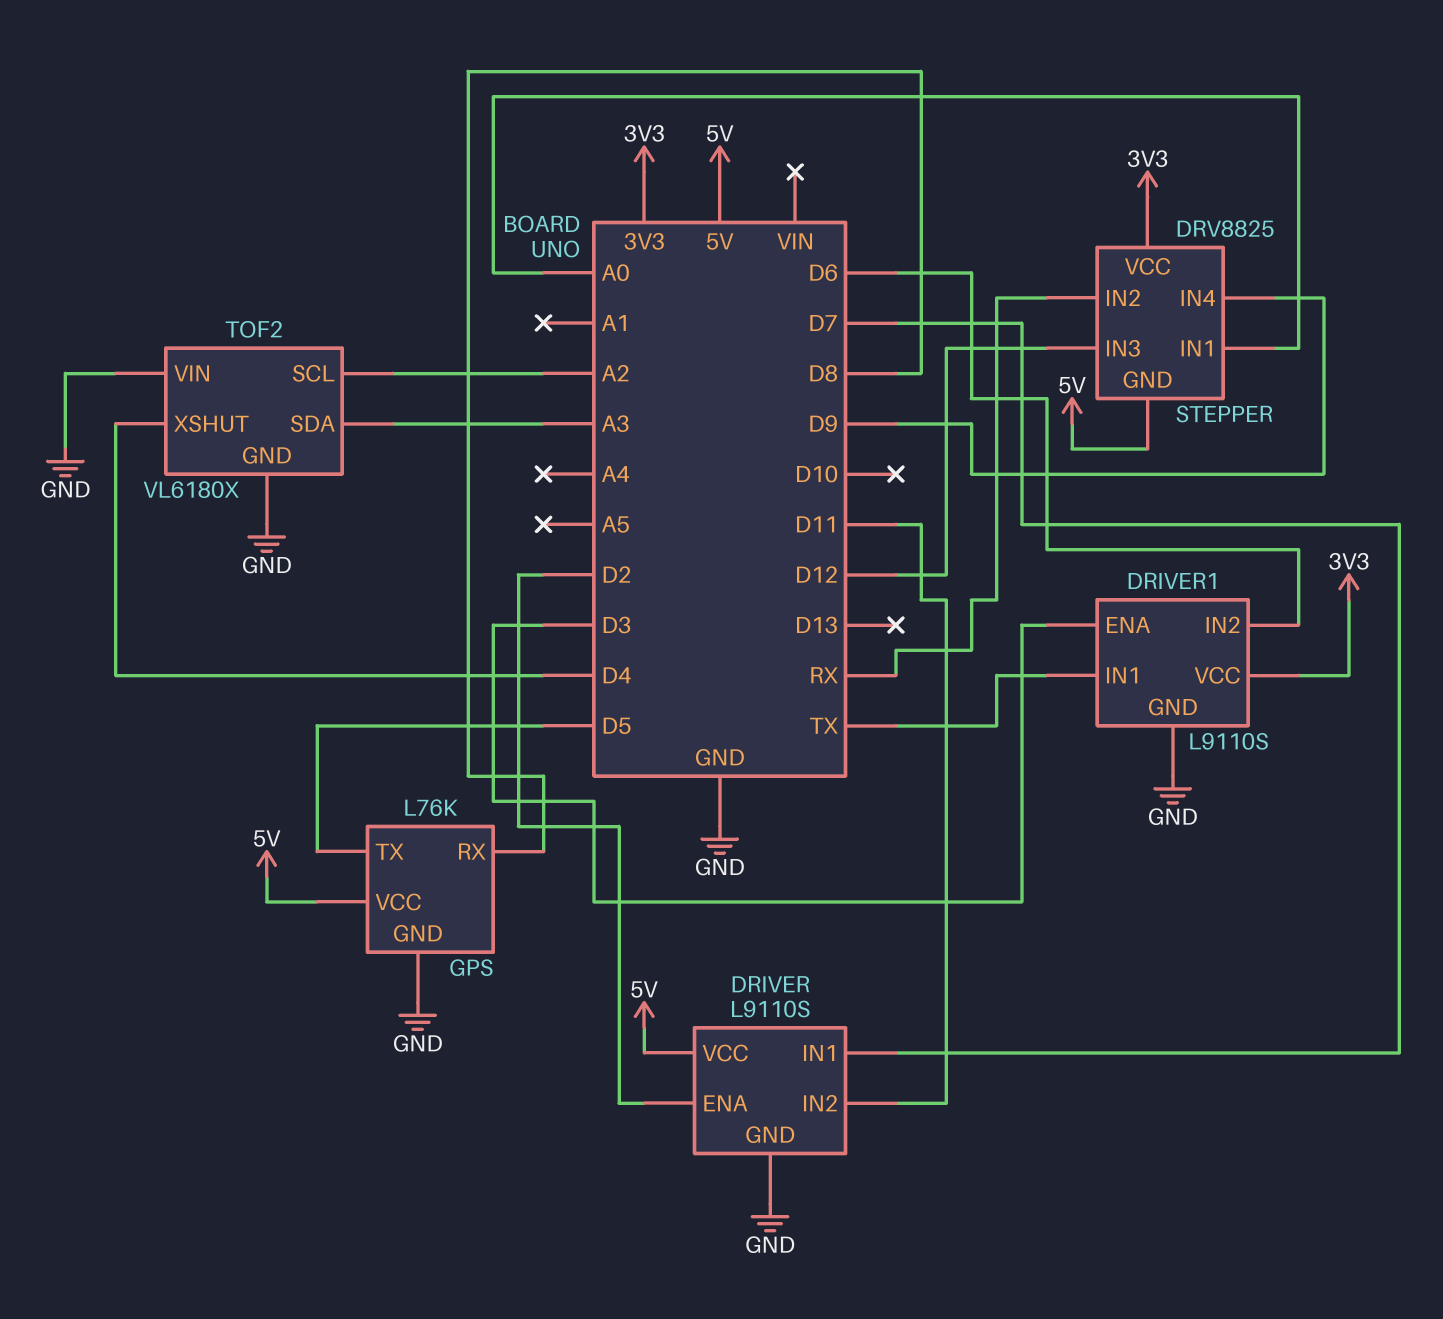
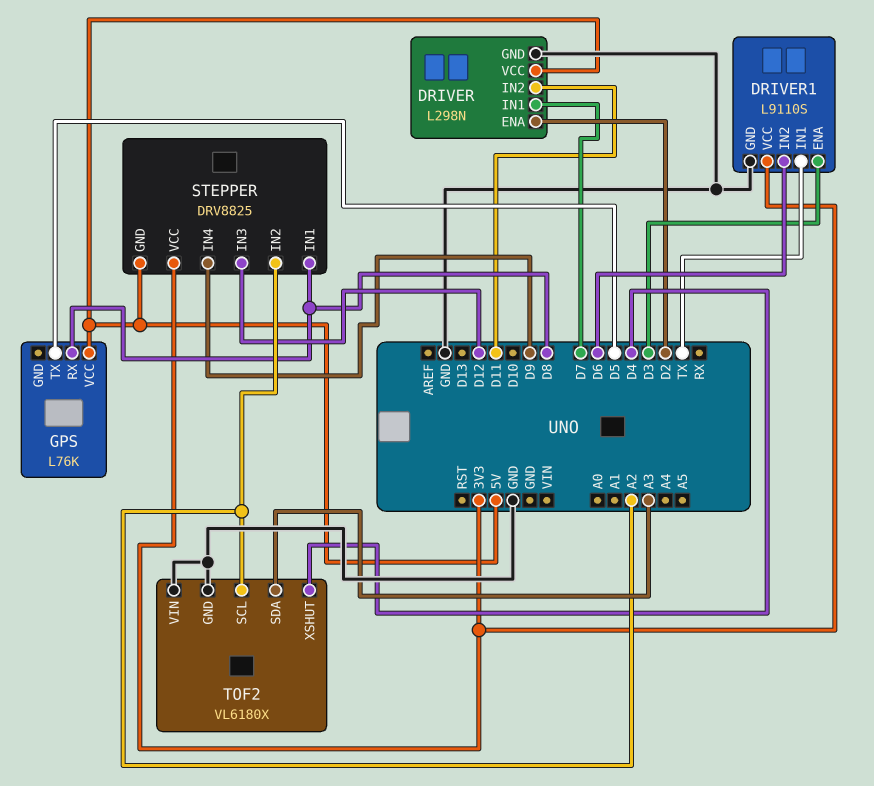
DRIVER: L9110S -> L298N
GPS pin GND: GND -> none
STEPPER pin IN1: A0 -> D8
STEPPER pin IN2: RX -> A2

